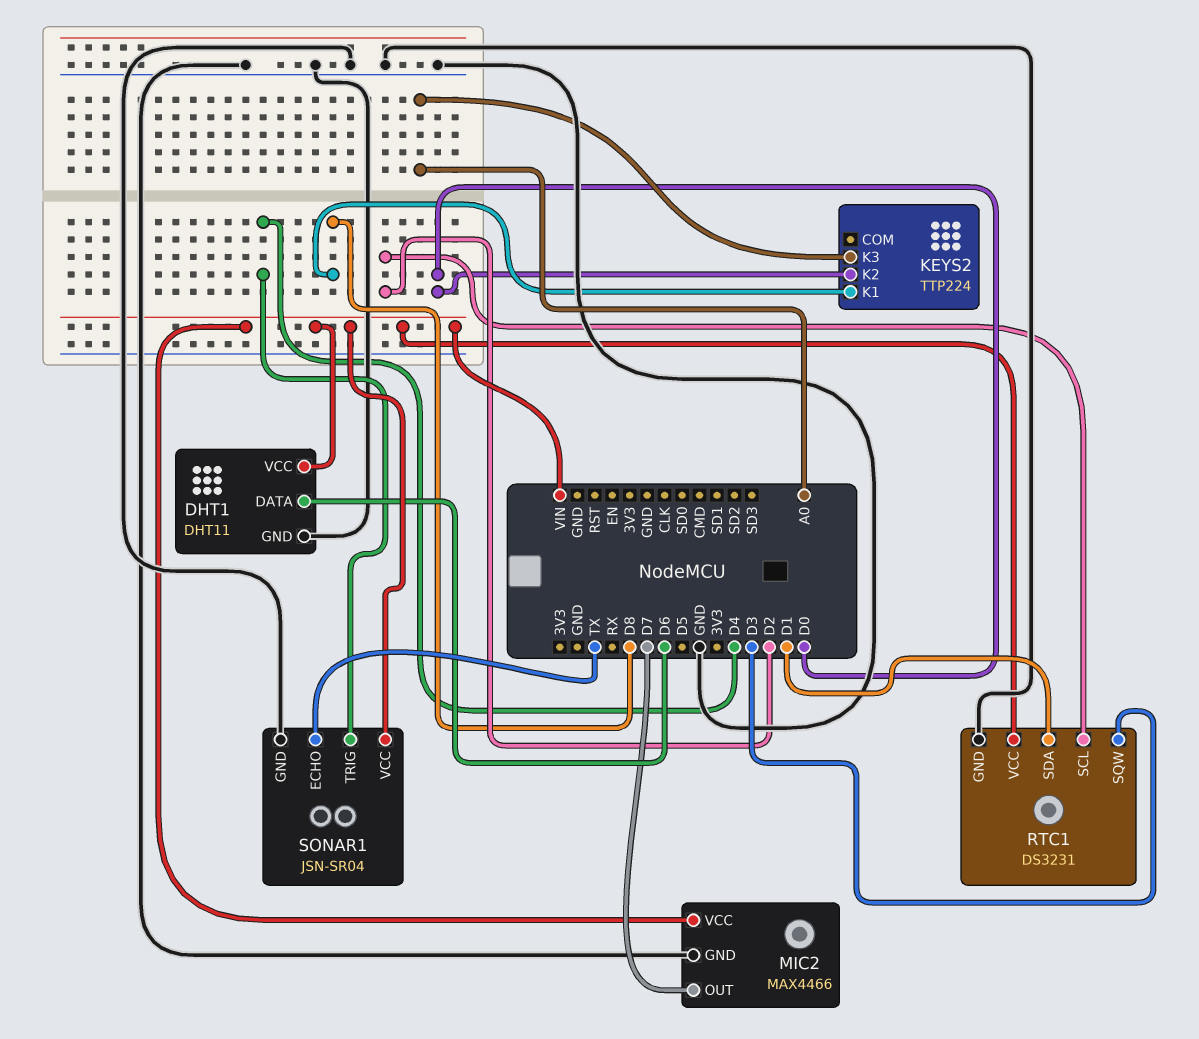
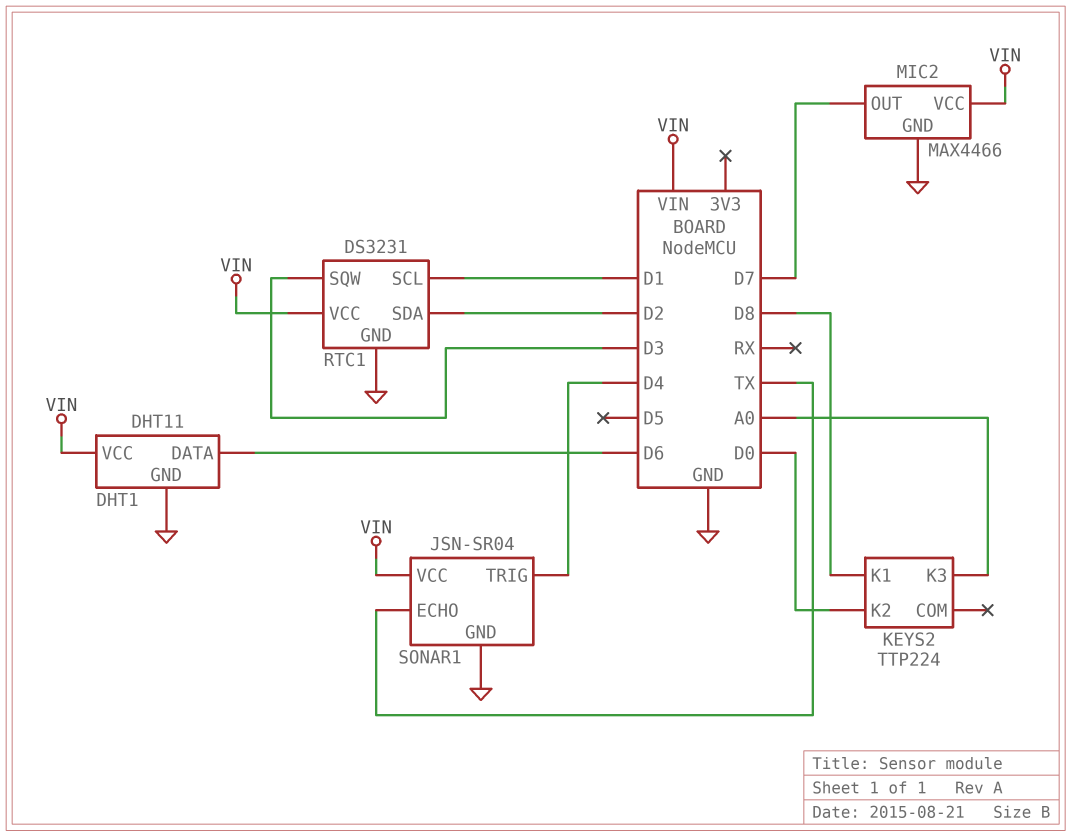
RTC1 pin SCL: D2 -> D1
RTC1 pin SDA: D1 -> D2

